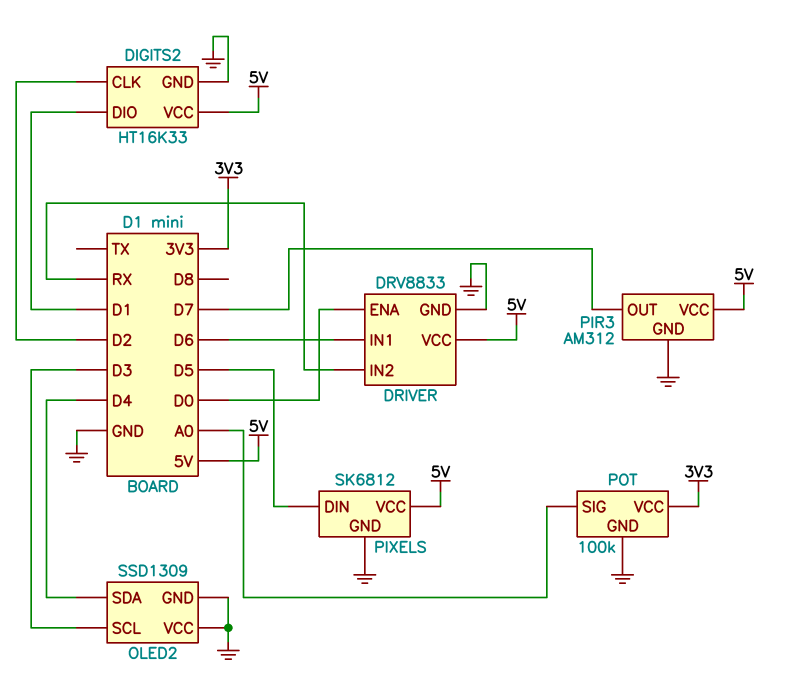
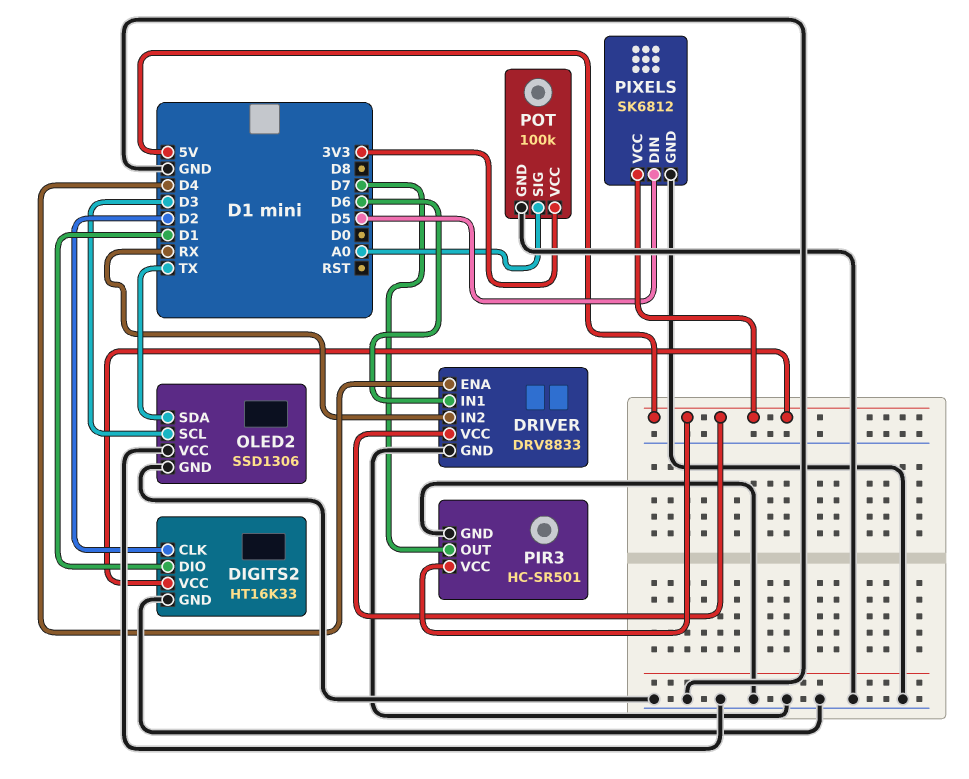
DRIVER pin ENA: D0 -> D4
OLED2: SSD1309 -> SSD1306
OLED2 pin SDA: D4 -> TX
PIR3: AM312 -> HC-SR501

